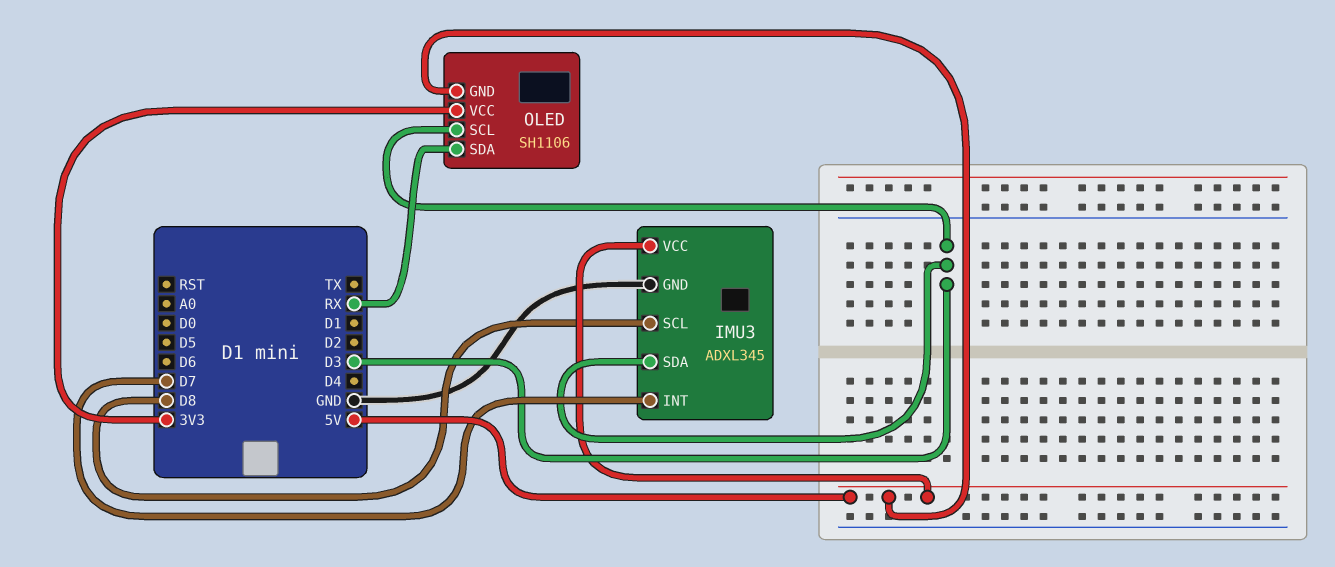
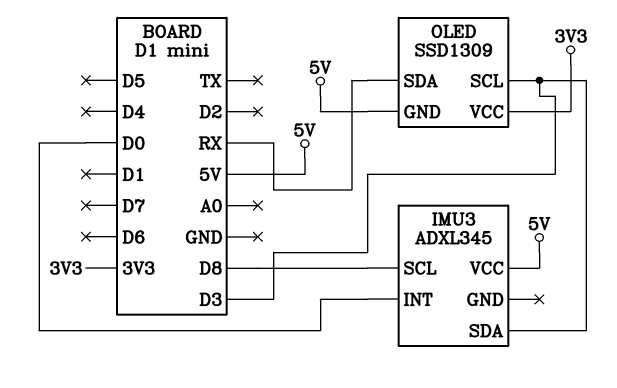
IMU3 pin GND: GND -> none
IMU3 pin INT: D7 -> D0
OLED: SH1106 -> SSD1309

